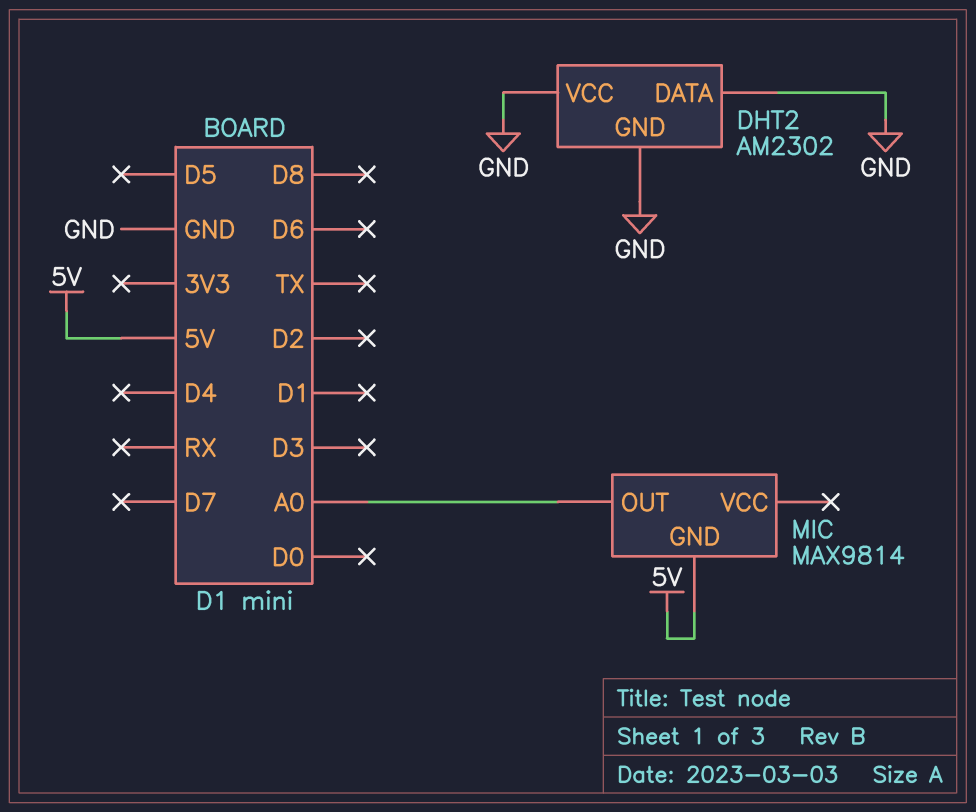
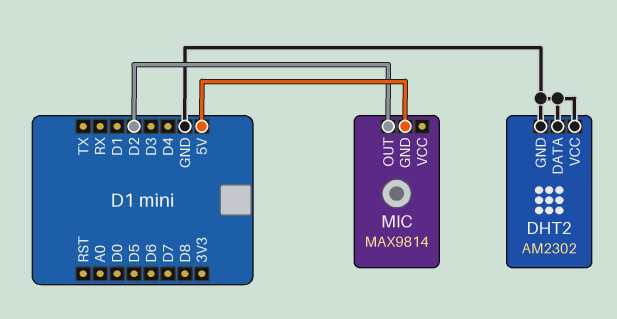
MIC pin OUT: A0 -> D2

